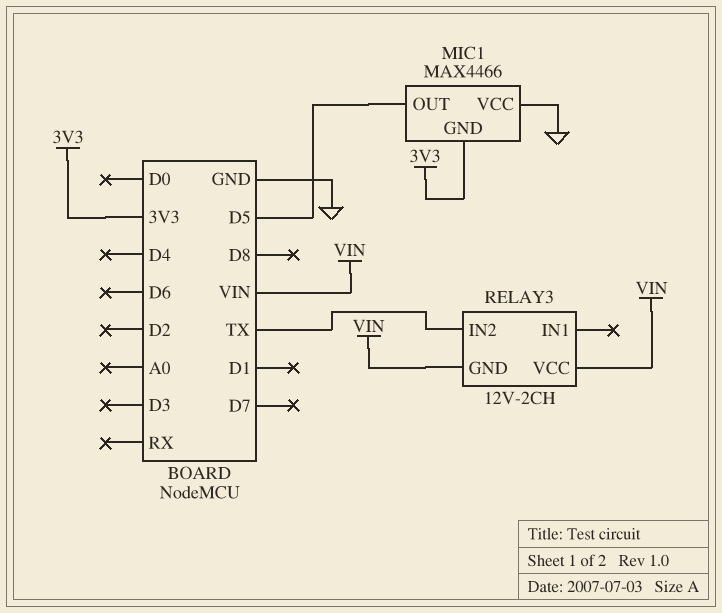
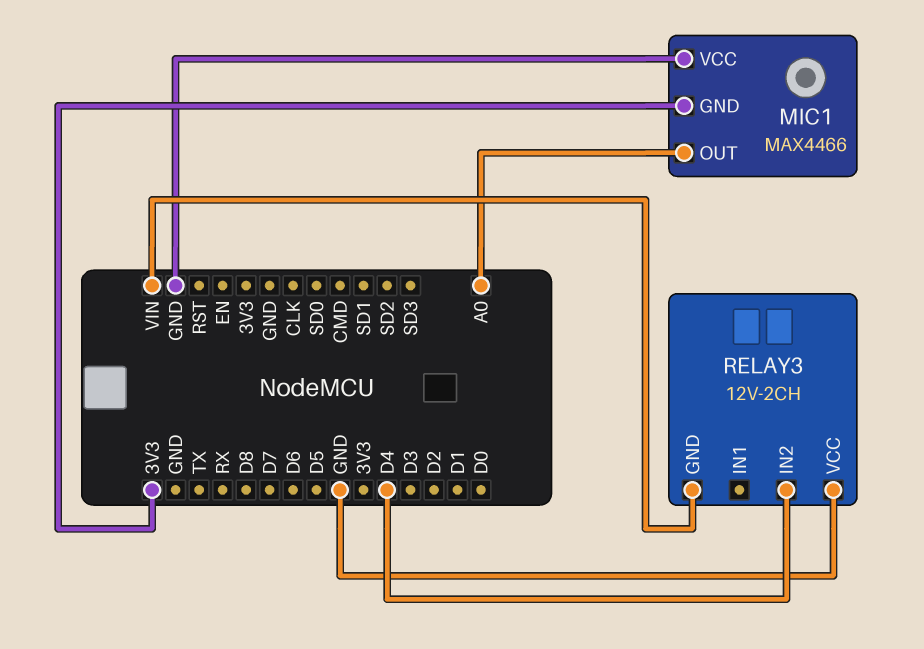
MIC1 pin OUT: D5 -> A0
RELAY3 pin IN2: TX -> D4
RELAY3 pin VCC: VIN -> GND

